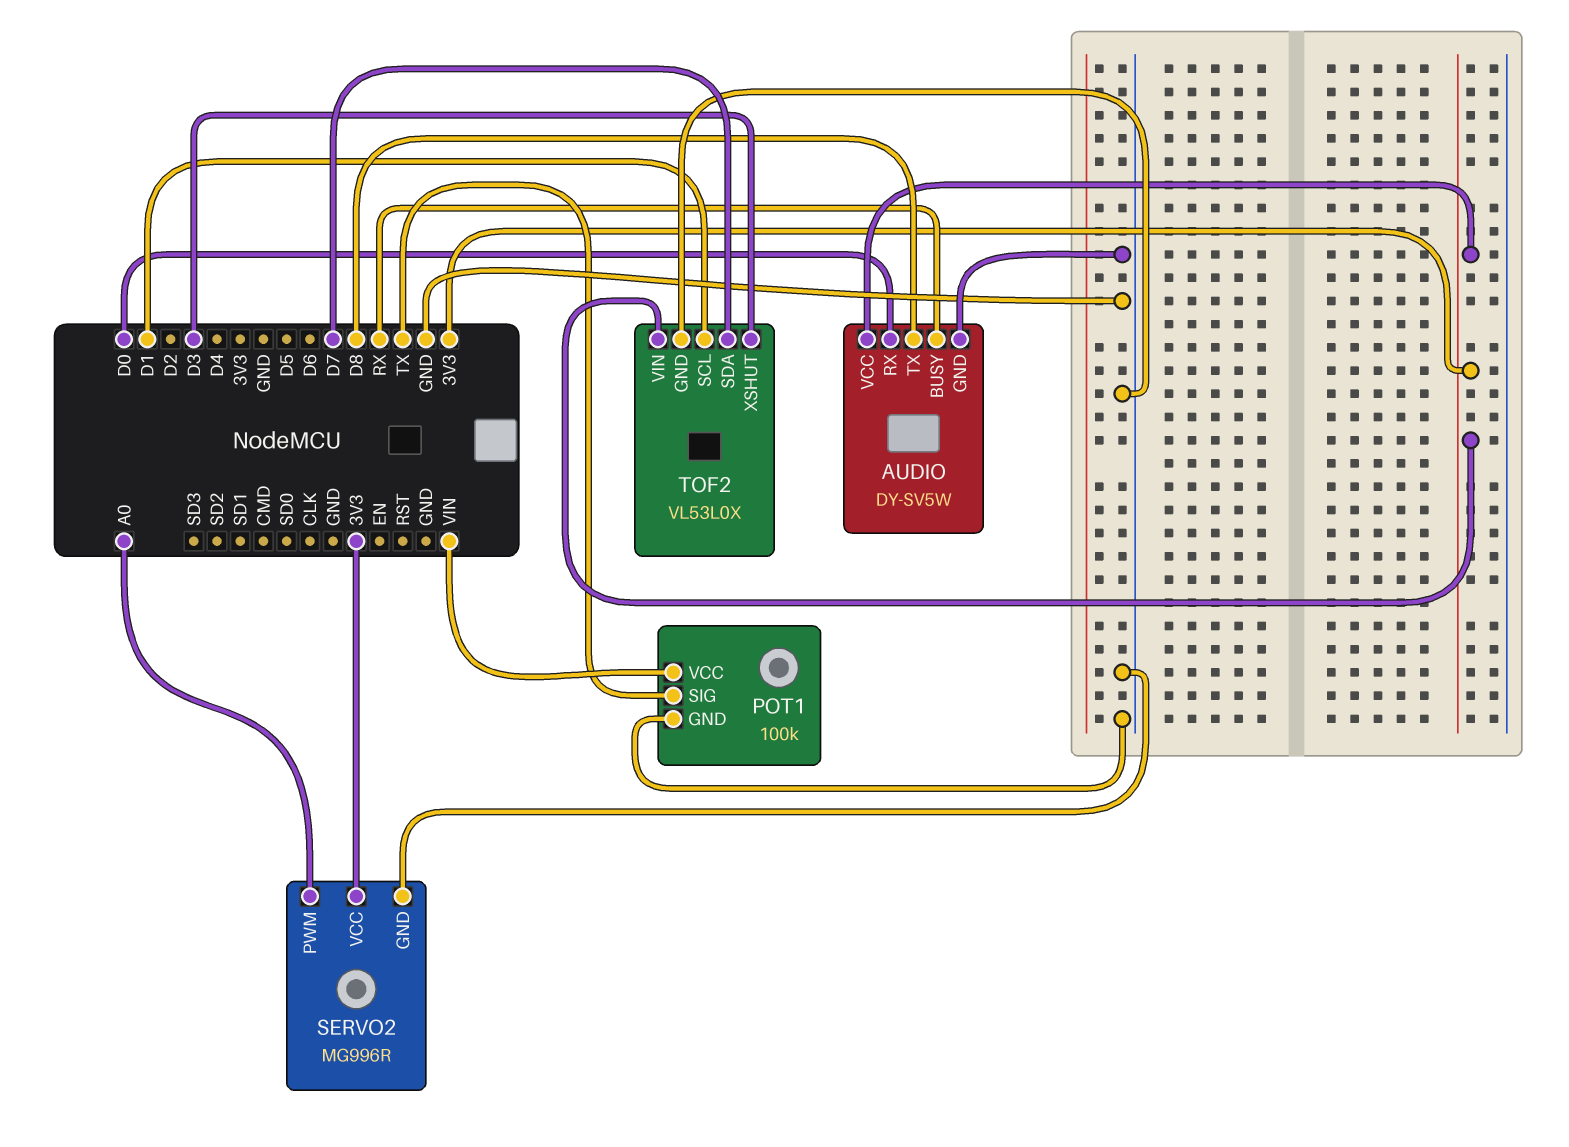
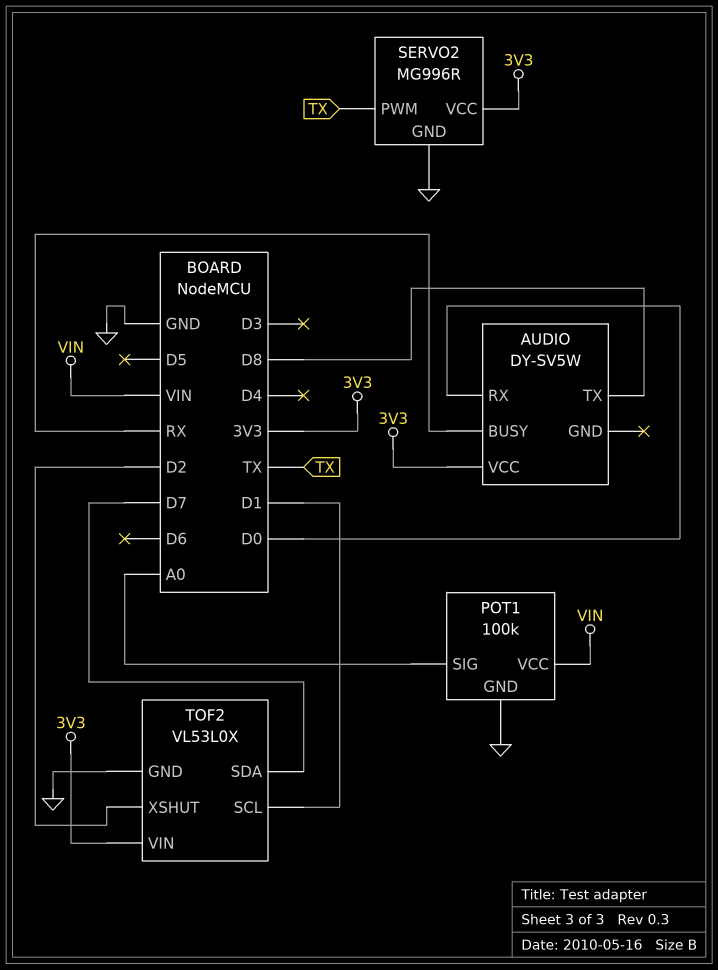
AUDIO pin GND: GND -> none
POT1 pin SIG: TX -> A0
SERVO2 pin PWM: A0 -> TX
TOF2 pin XSHUT: D3 -> D2

